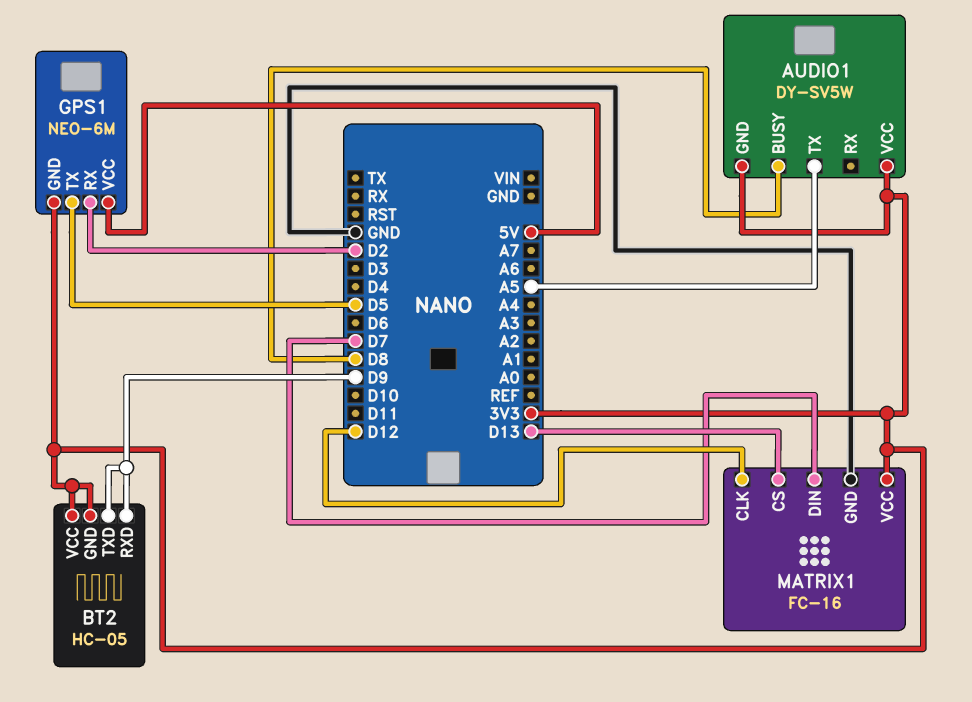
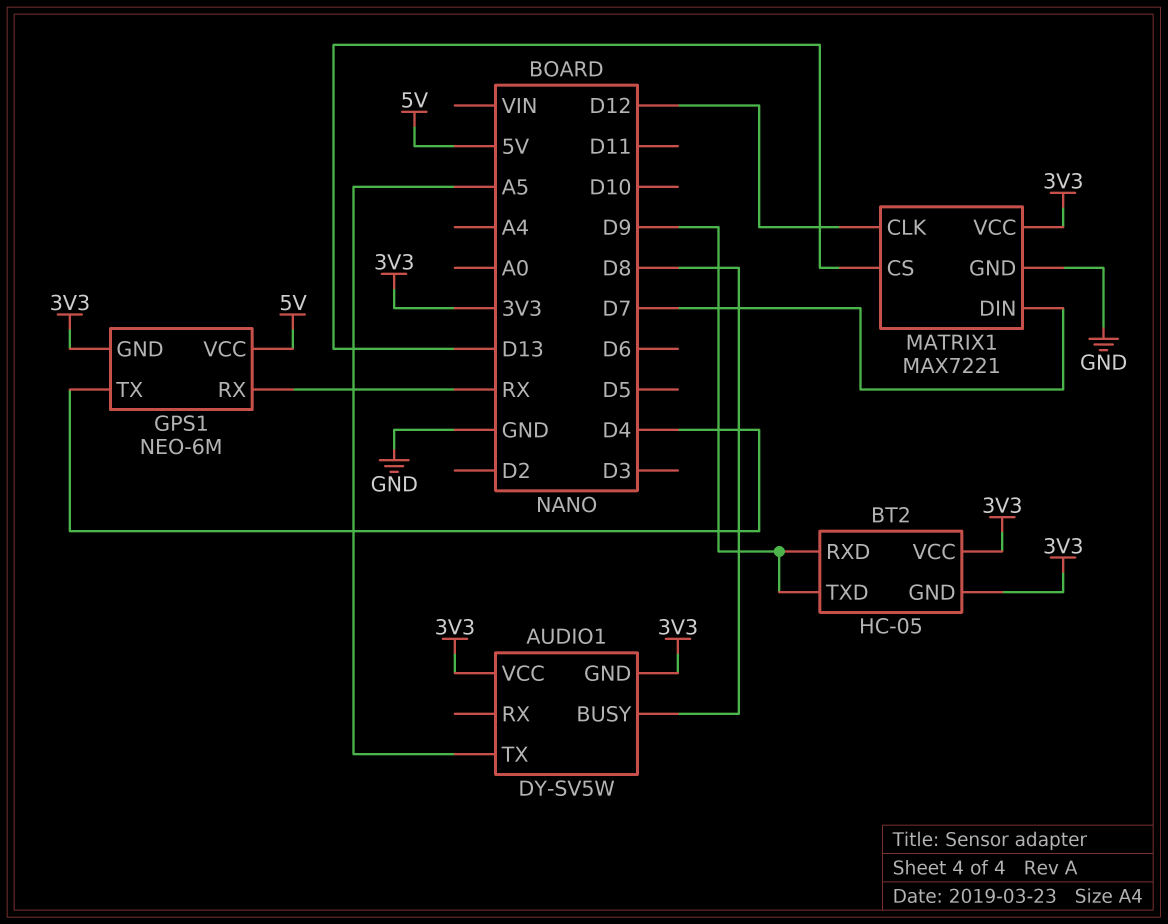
GPS1 pin RX: D2 -> RX
GPS1 pin TX: D5 -> D4
MATRIX1: FC-16 -> MAX7221

